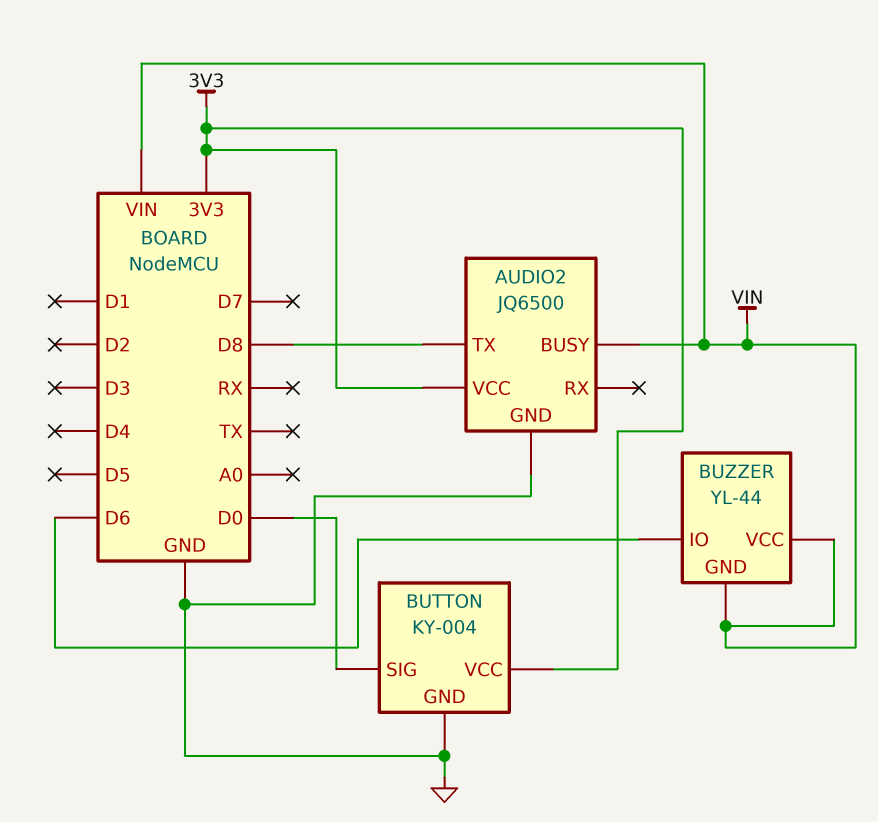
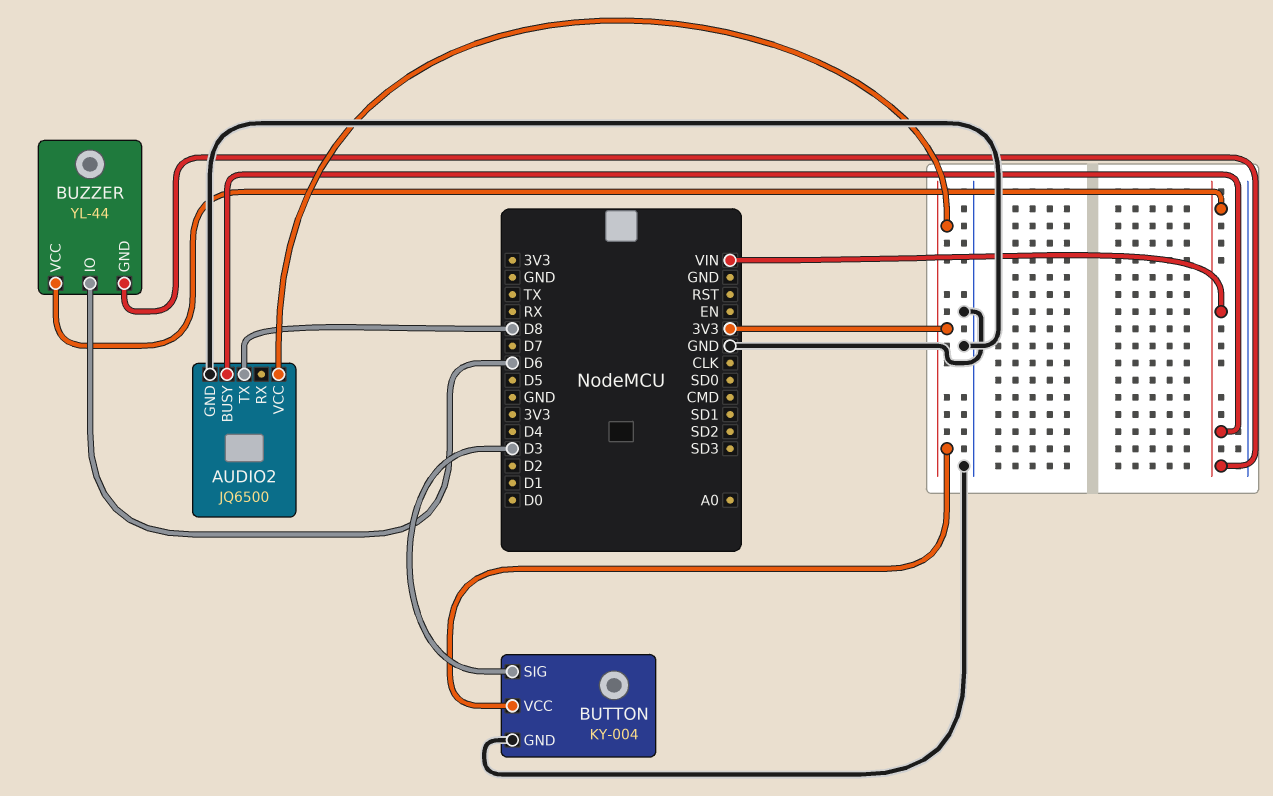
BUTTON pin SIG: D0 -> D3

